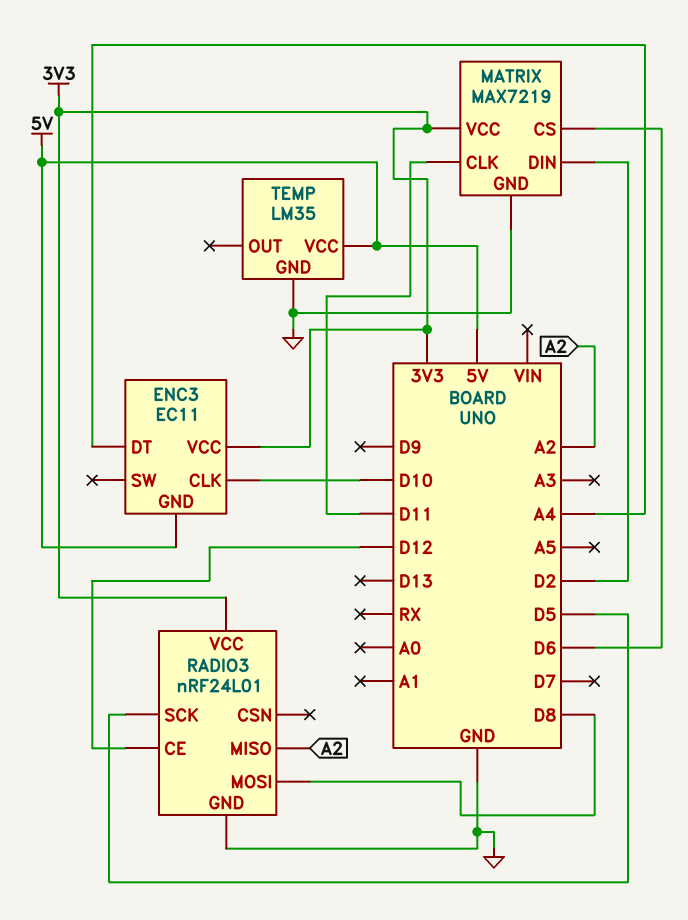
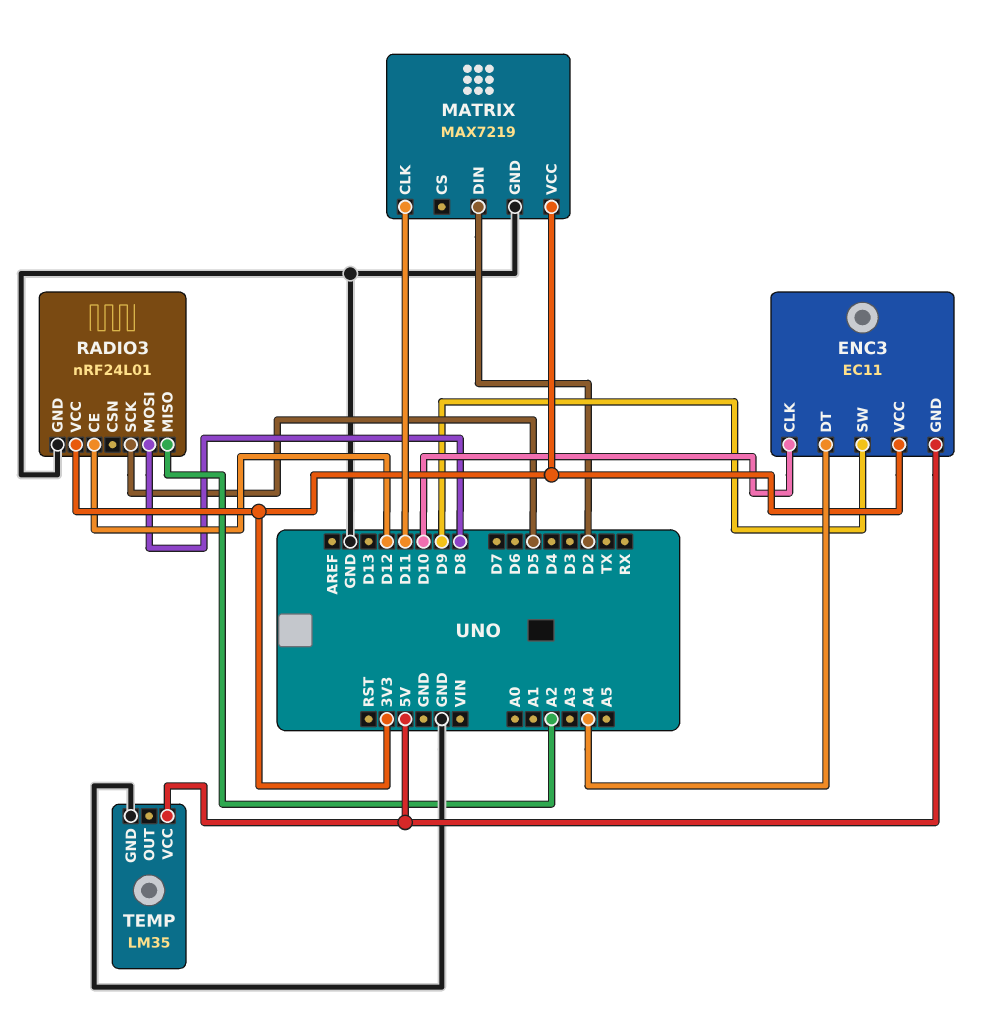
ENC3 pin SW: none -> D9
MATRIX pin CS: D6 -> none

